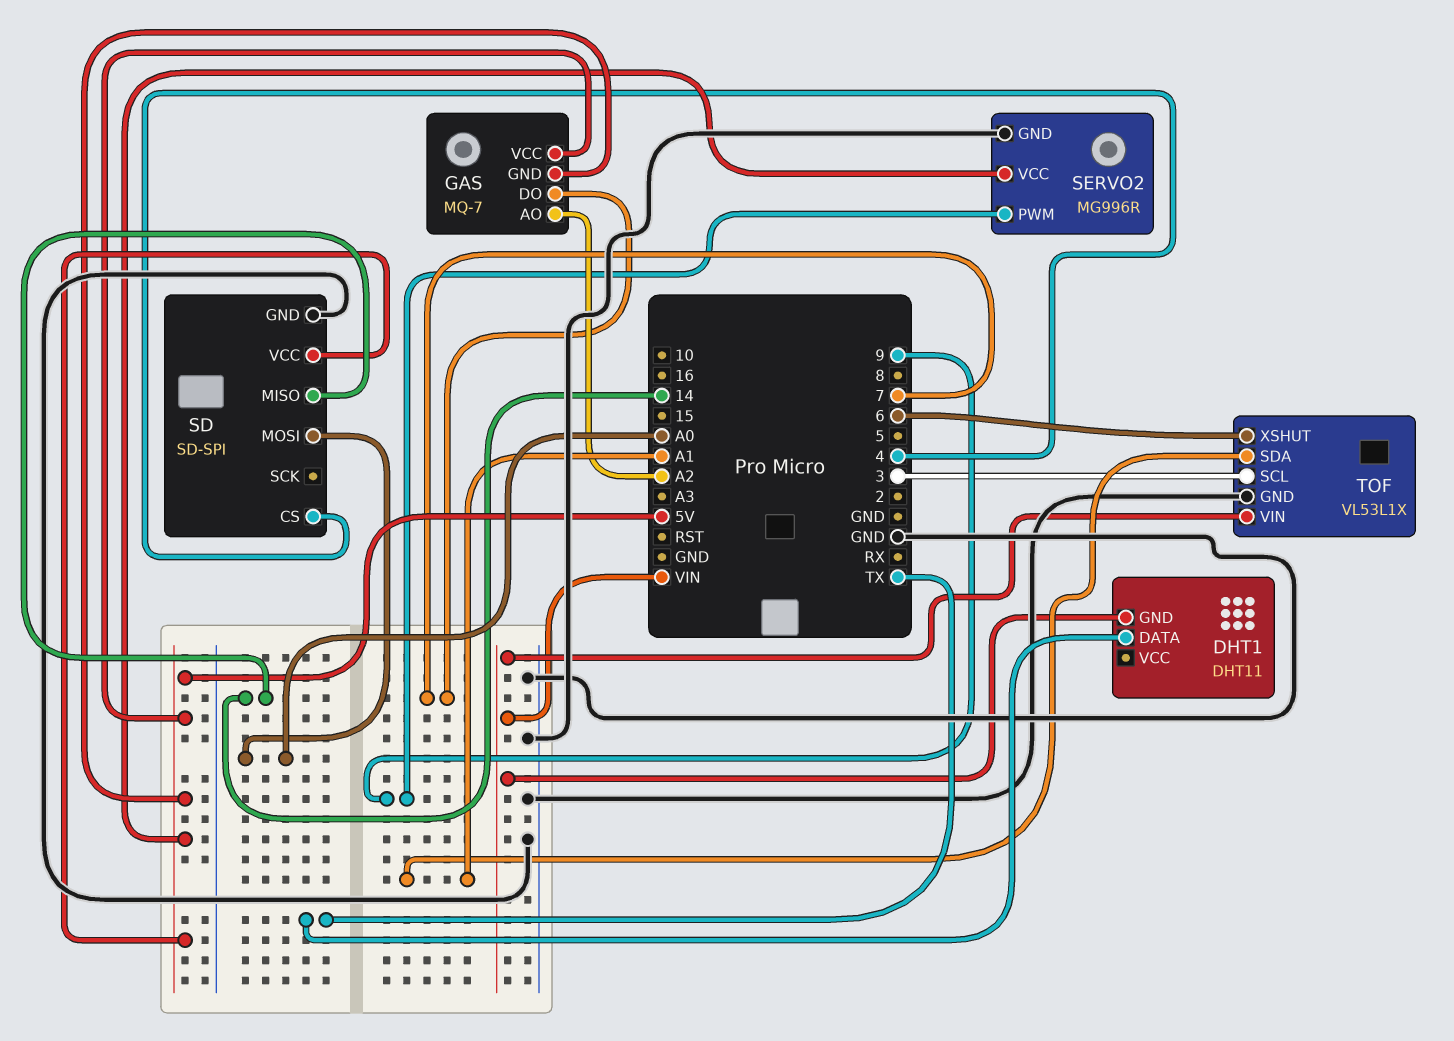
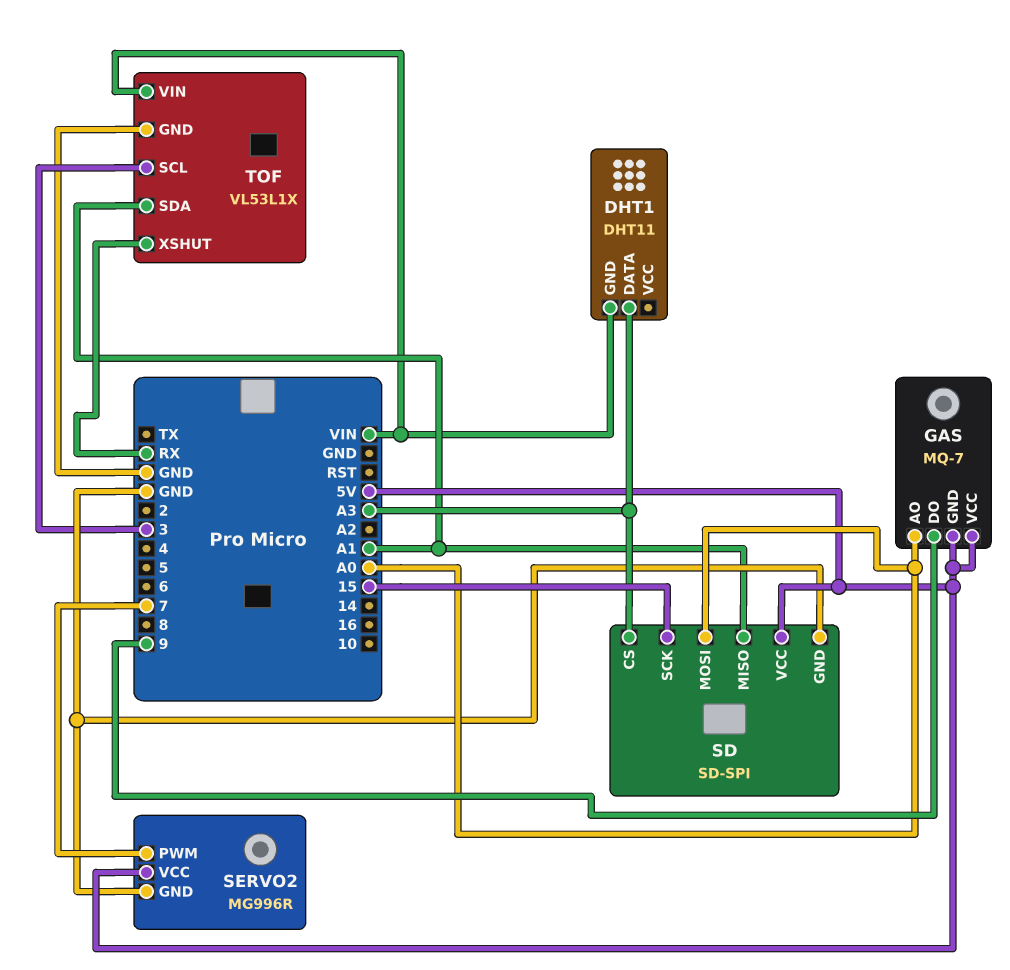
DHT1 pin DATA: TX -> A3
GAS pin AO: A2 -> A0
GAS pin DO: 7 -> 9
SD pin CS: 4 -> A3
SD pin MISO: 14 -> A1
SD pin SCK: none -> 15
SERVO2 pin PWM: 9 -> 7
TOF pin XSHUT: 6 -> RX

